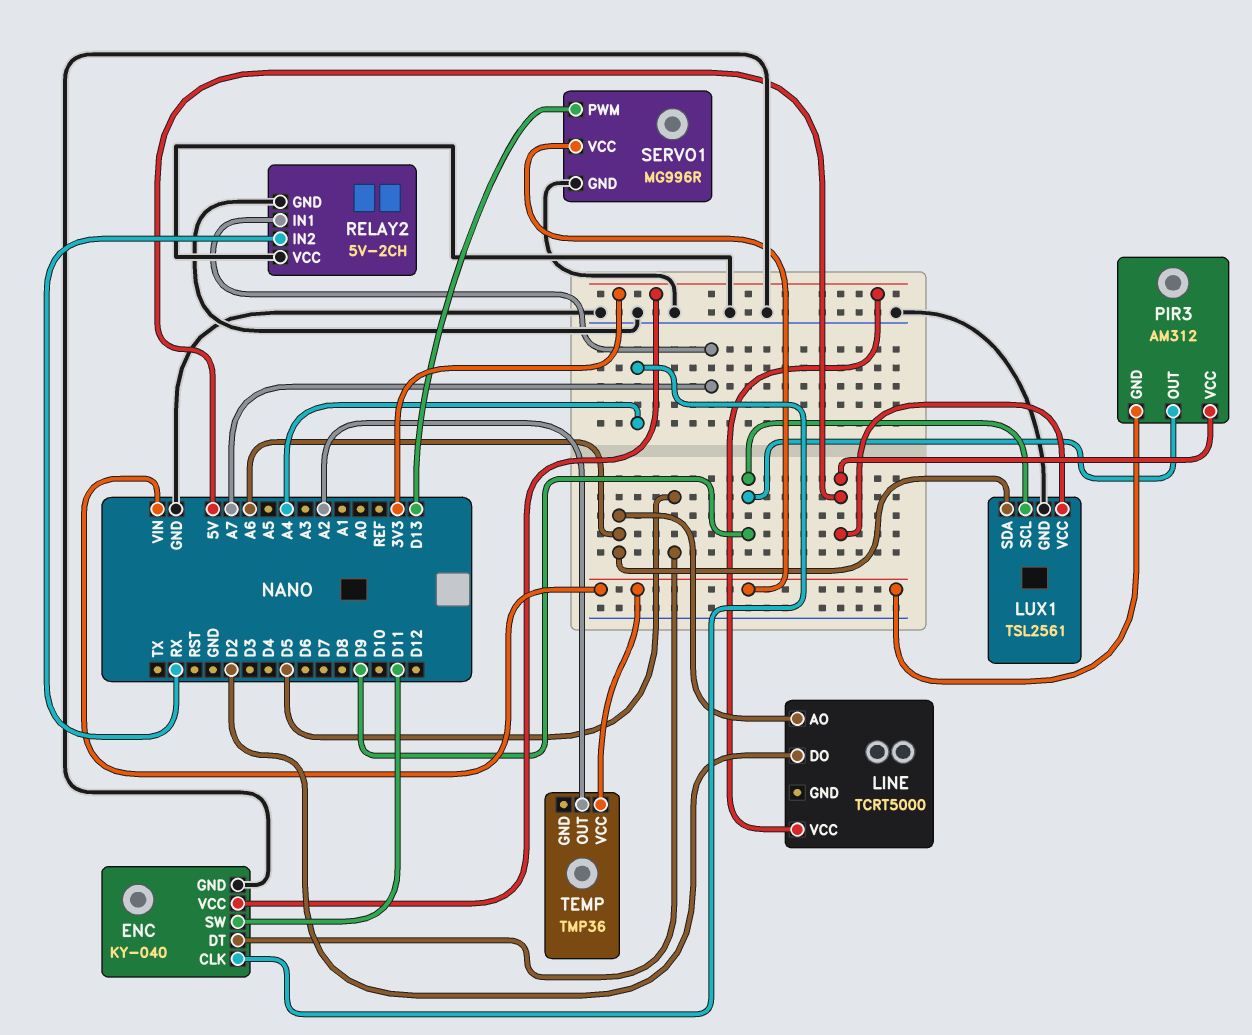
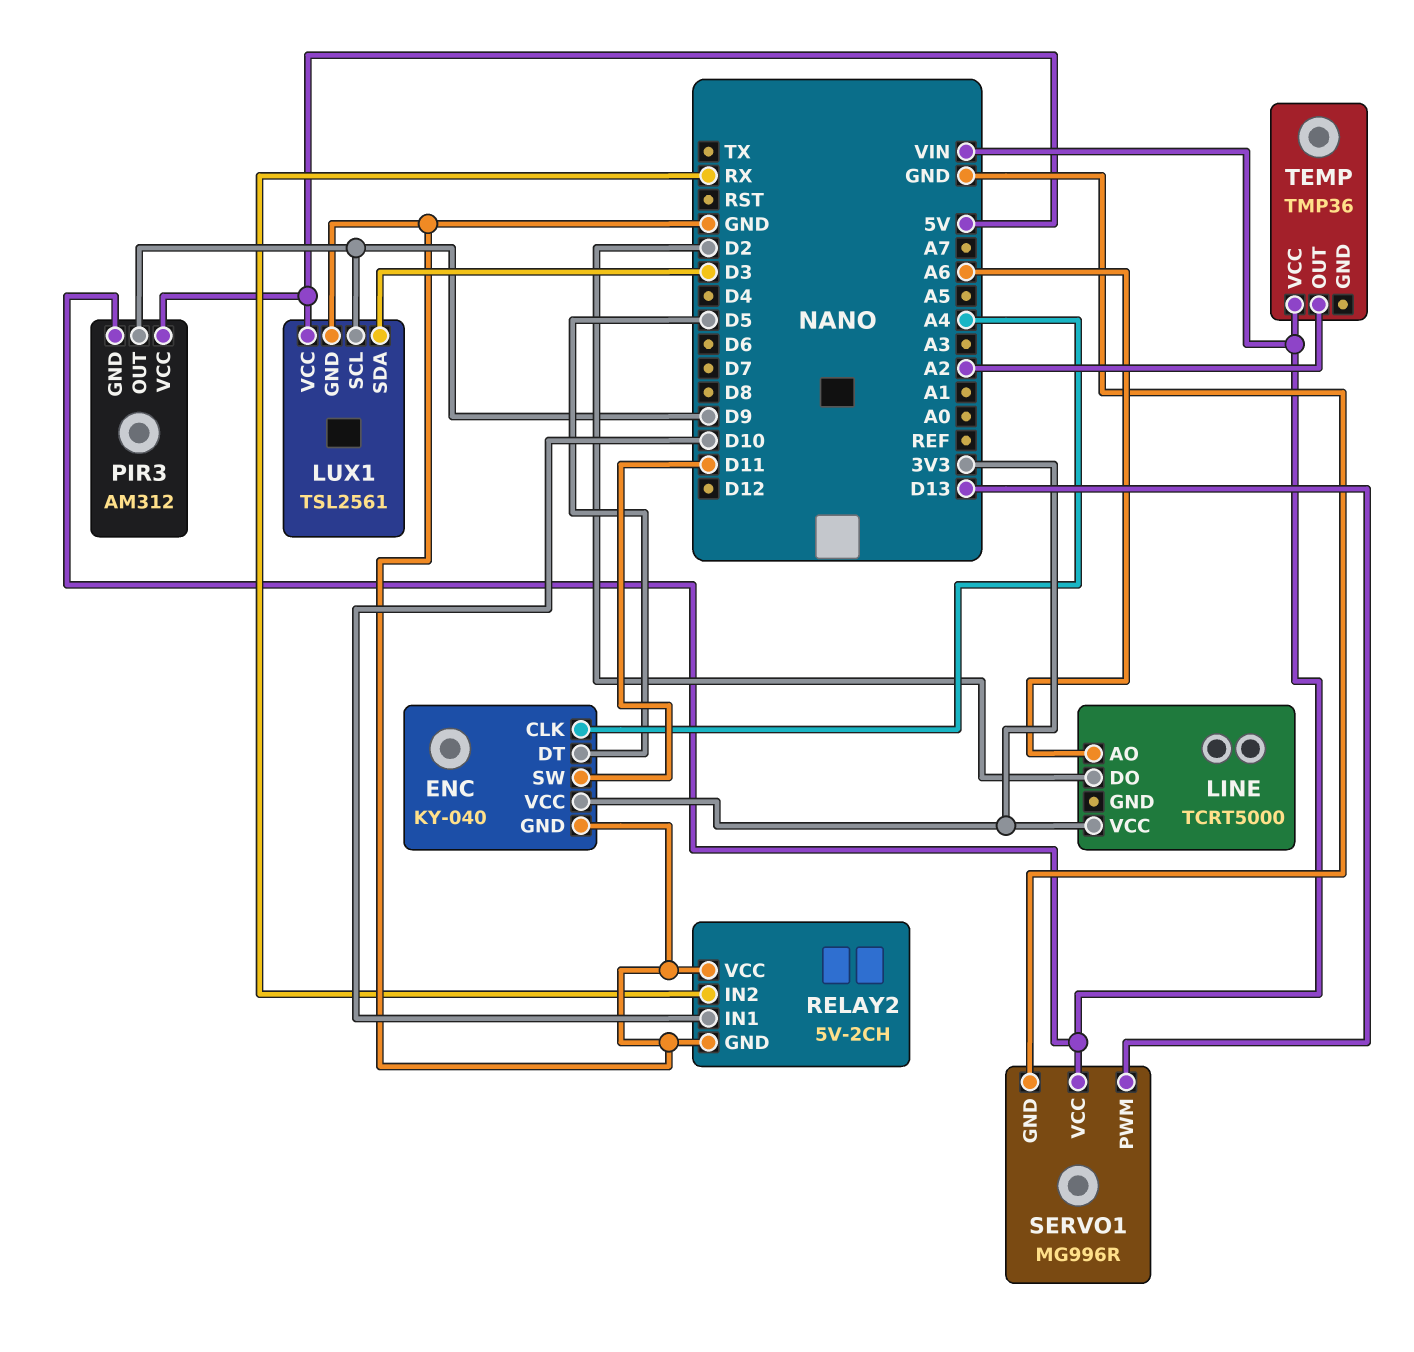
LUX1 pin SDA: A6 -> D3
RELAY2 pin IN1: A7 -> D10

